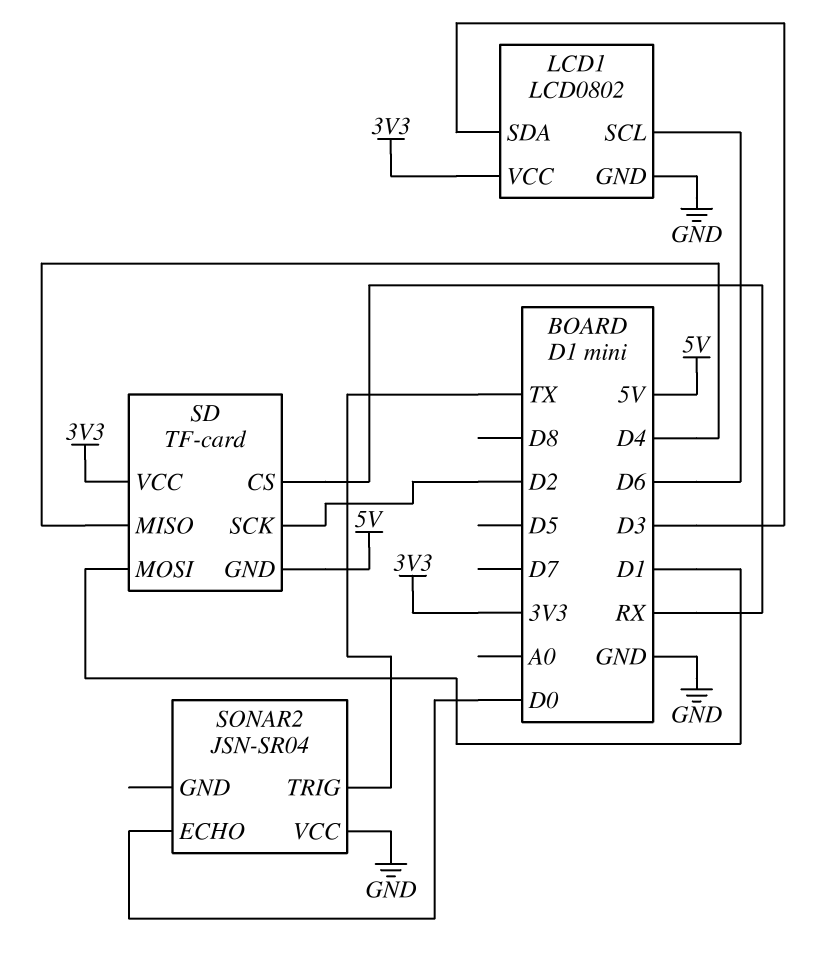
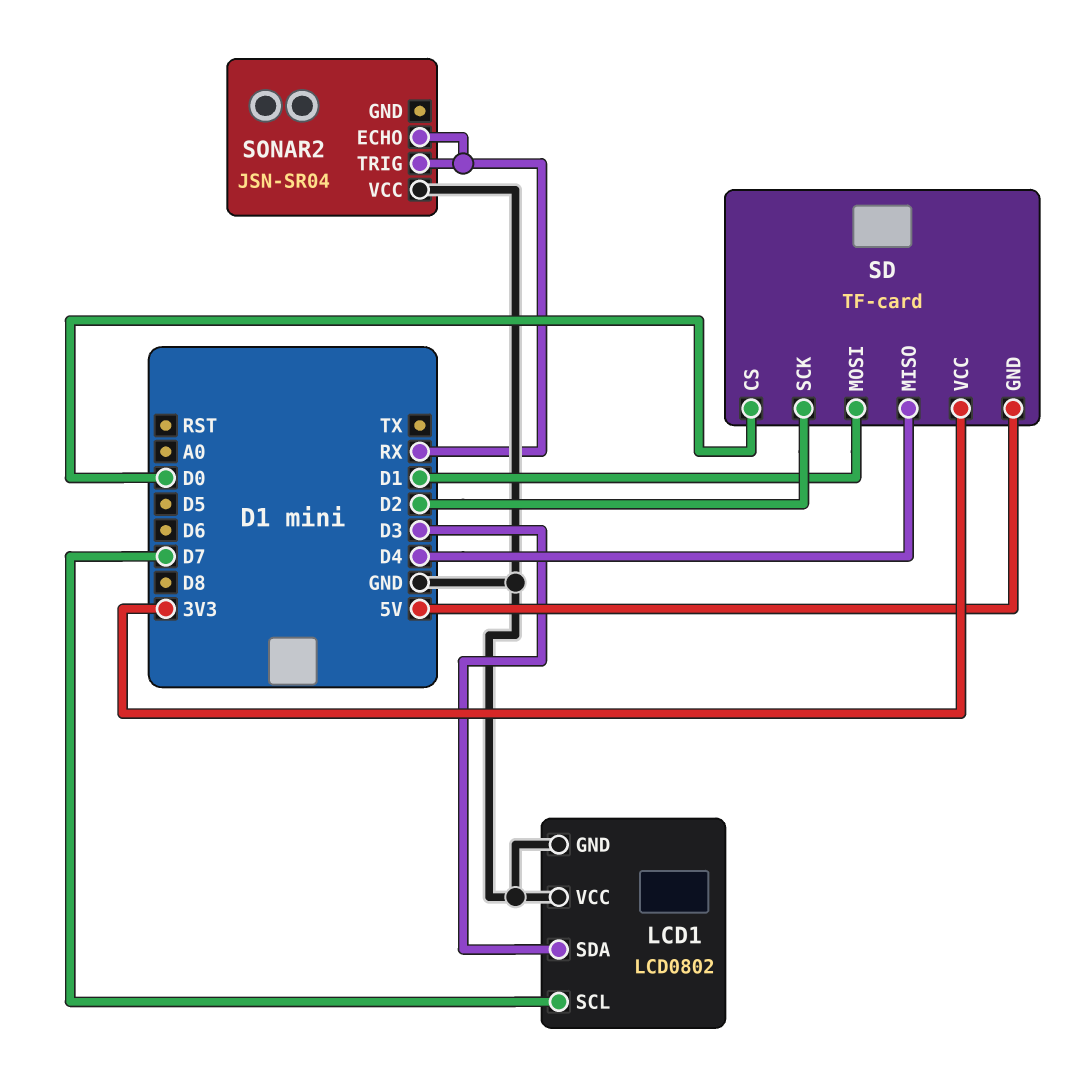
LCD1 pin SCL: D6 -> D7
LCD1 pin VCC: 3V3 -> GND
SD pin CS: RX -> D0
SONAR2 pin ECHO: D0 -> RX
SONAR2 pin TRIG: TX -> RX

